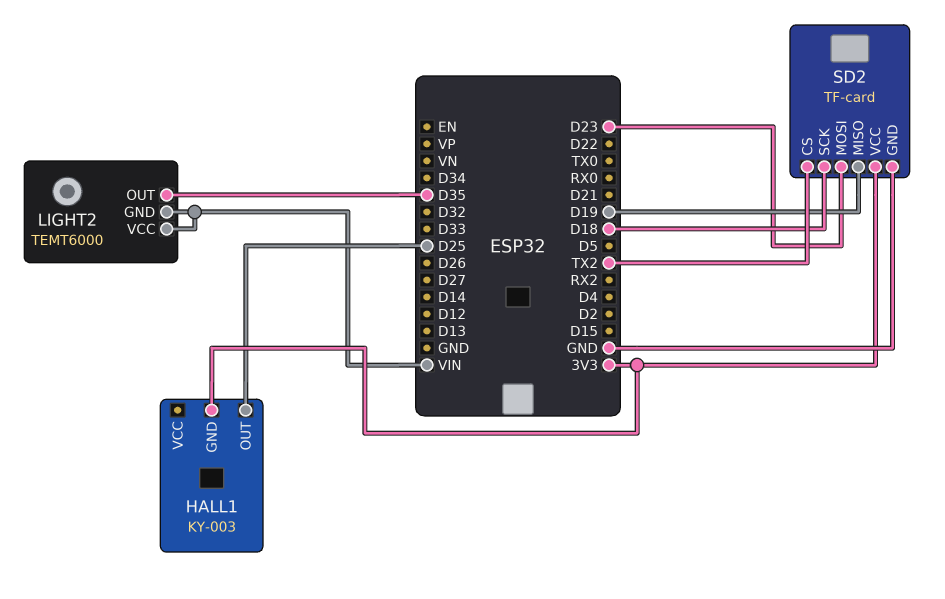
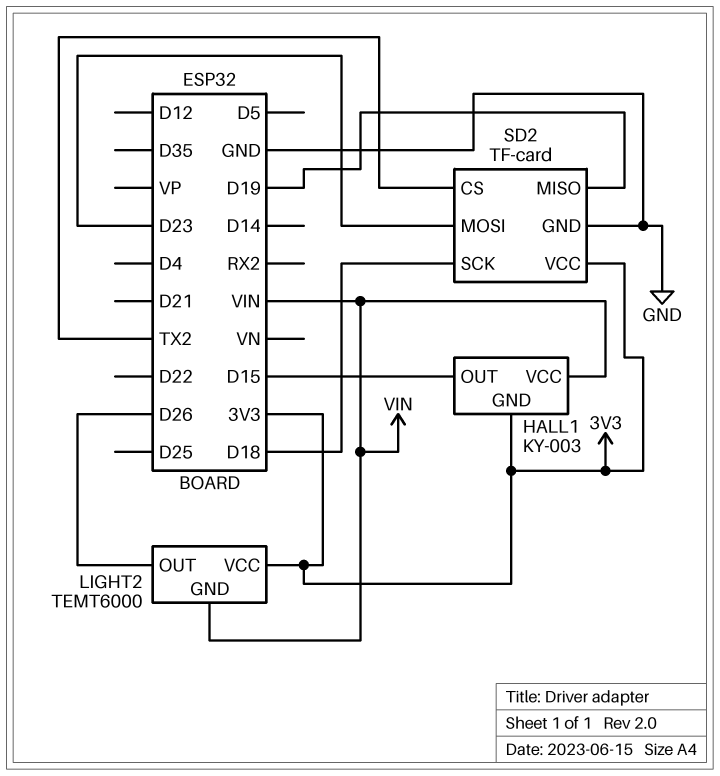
HALL1 pin OUT: D25 -> D15
HALL1 pin VCC: none -> VIN
LIGHT2 pin OUT: D35 -> D26
LIGHT2 pin VCC: VIN -> 3V3

